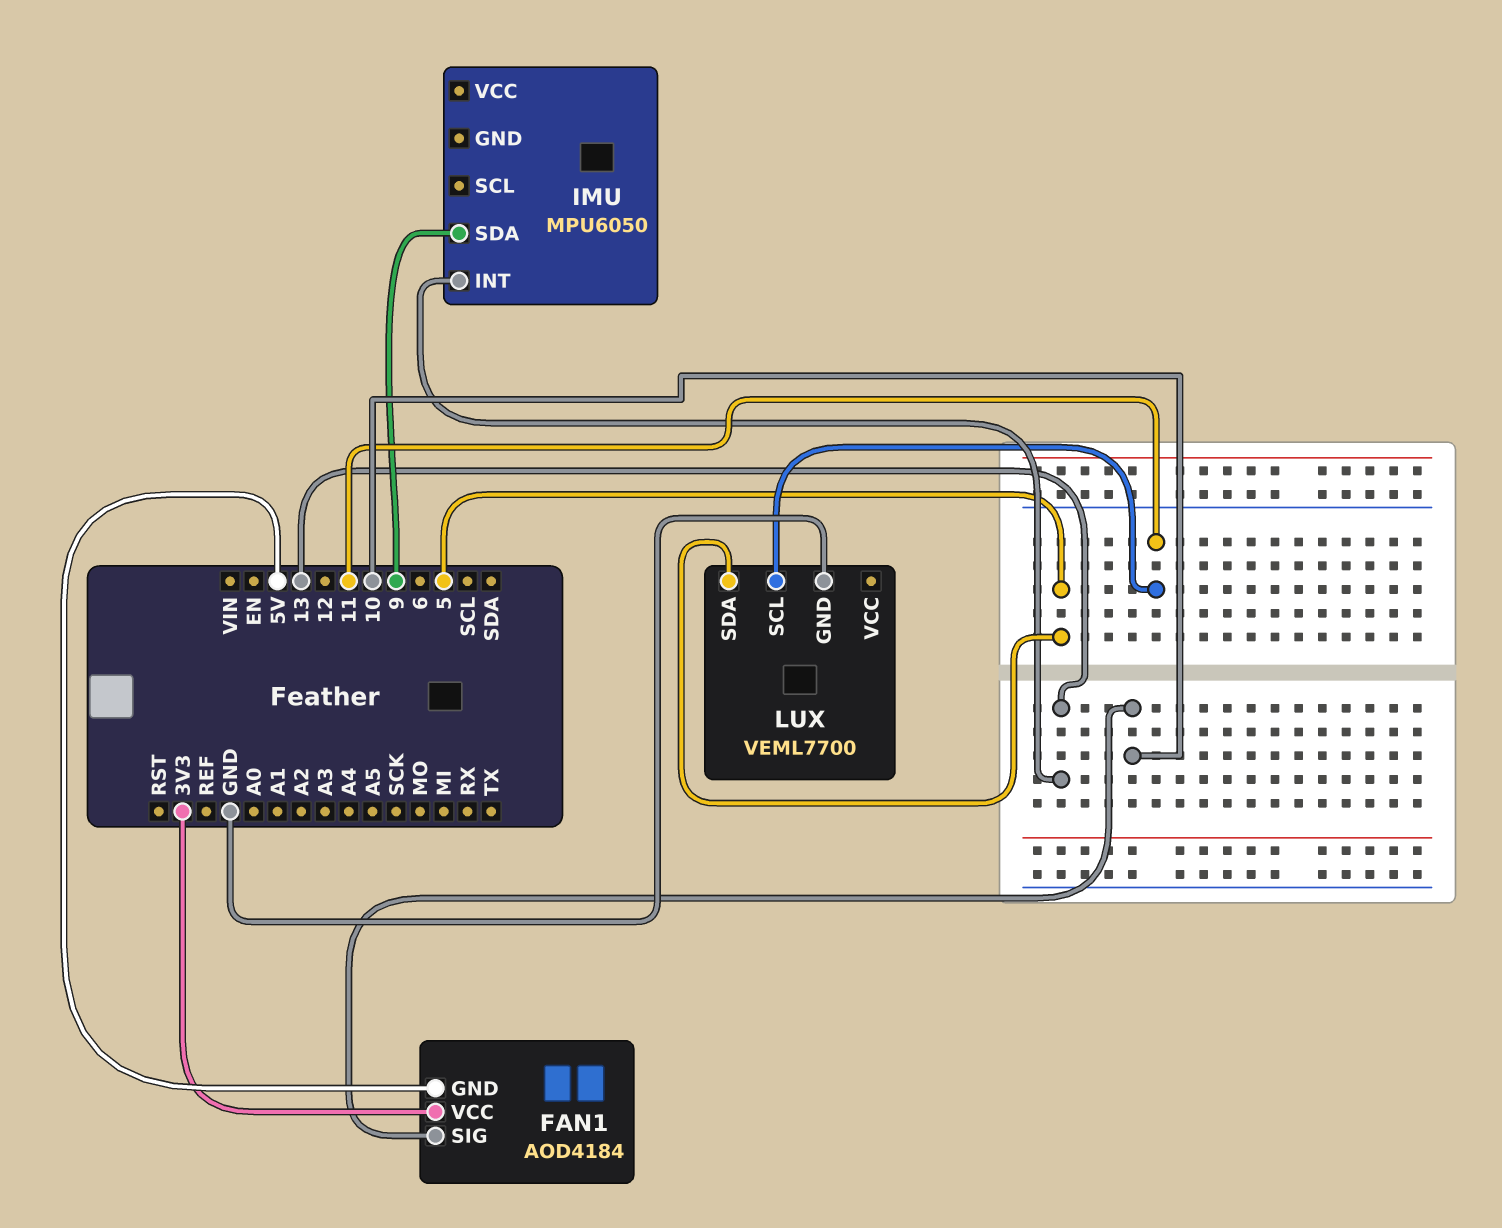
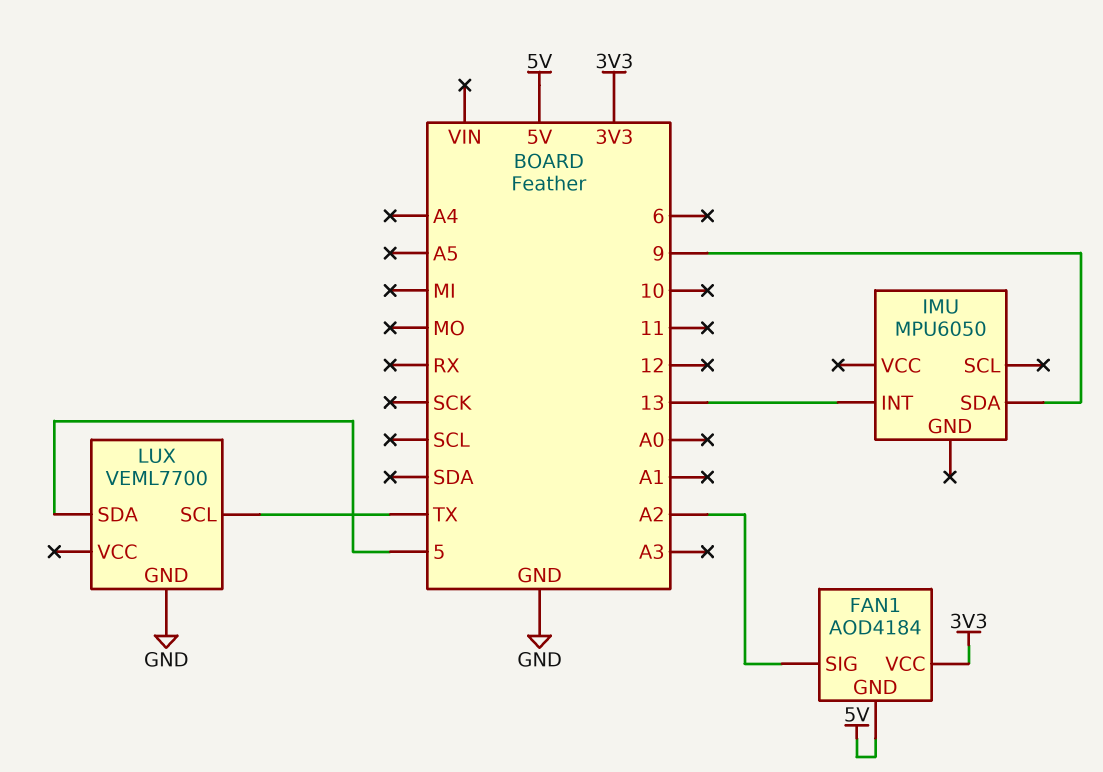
FAN1 pin SIG: 10 -> A2
LUX pin SCL: 11 -> TX

